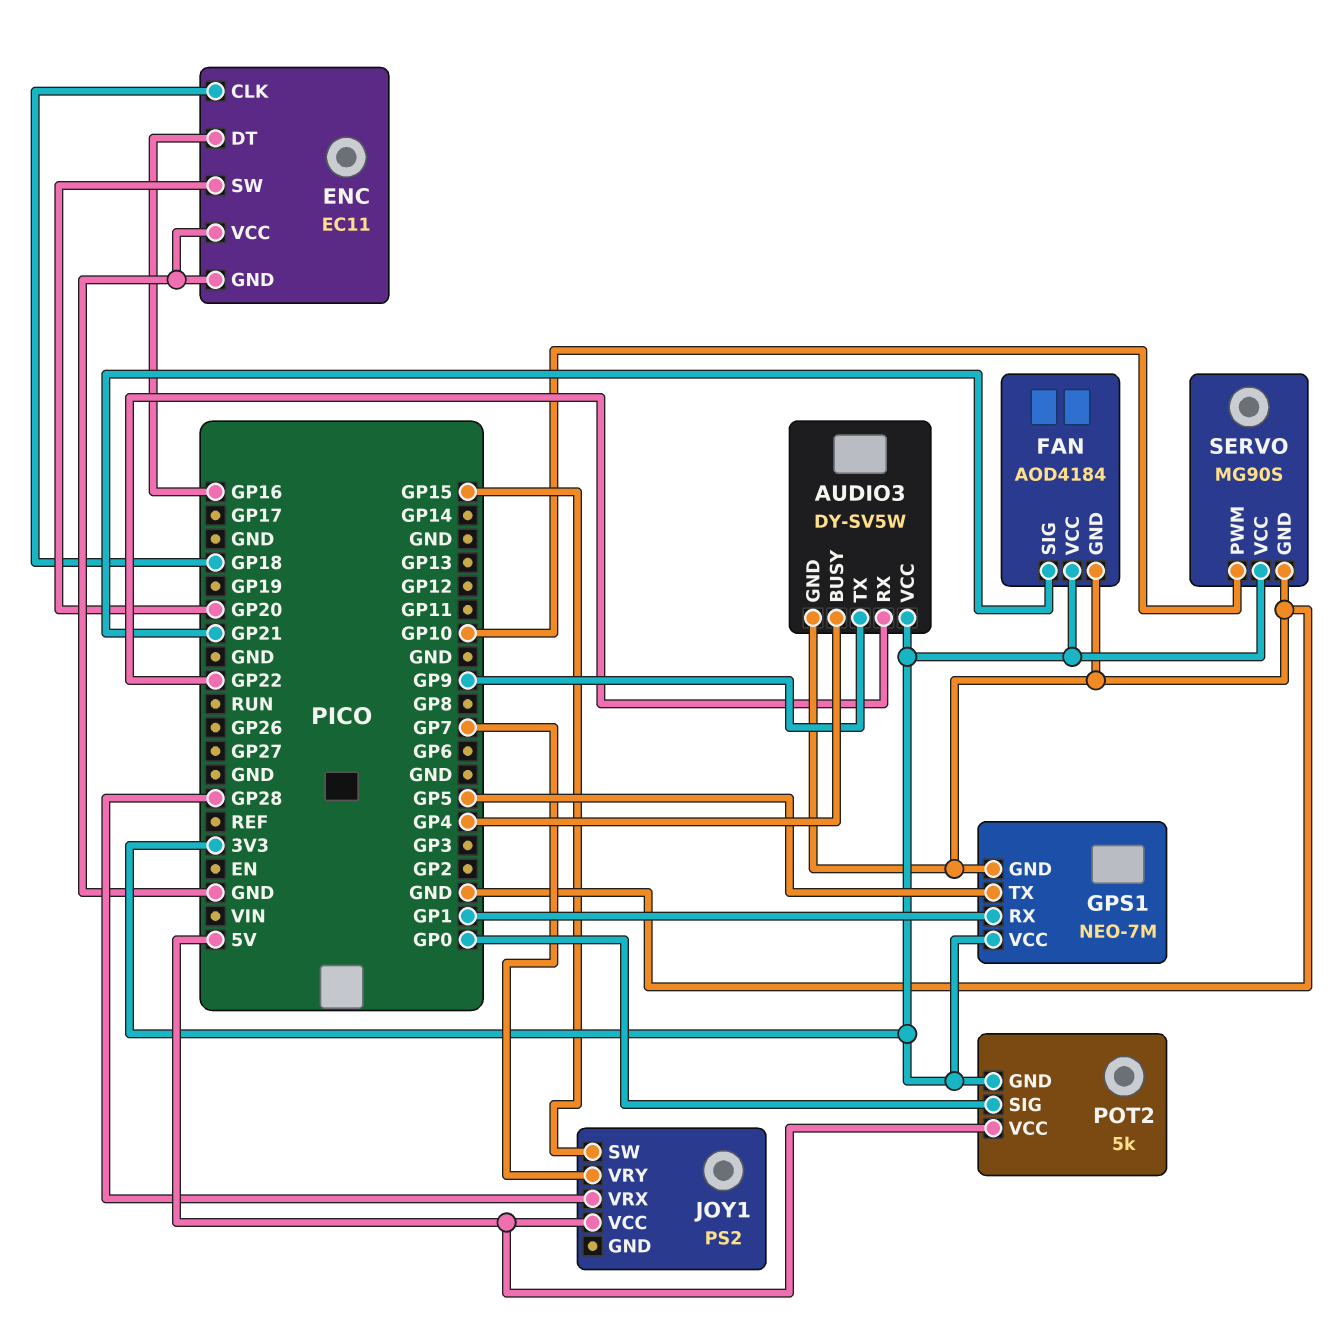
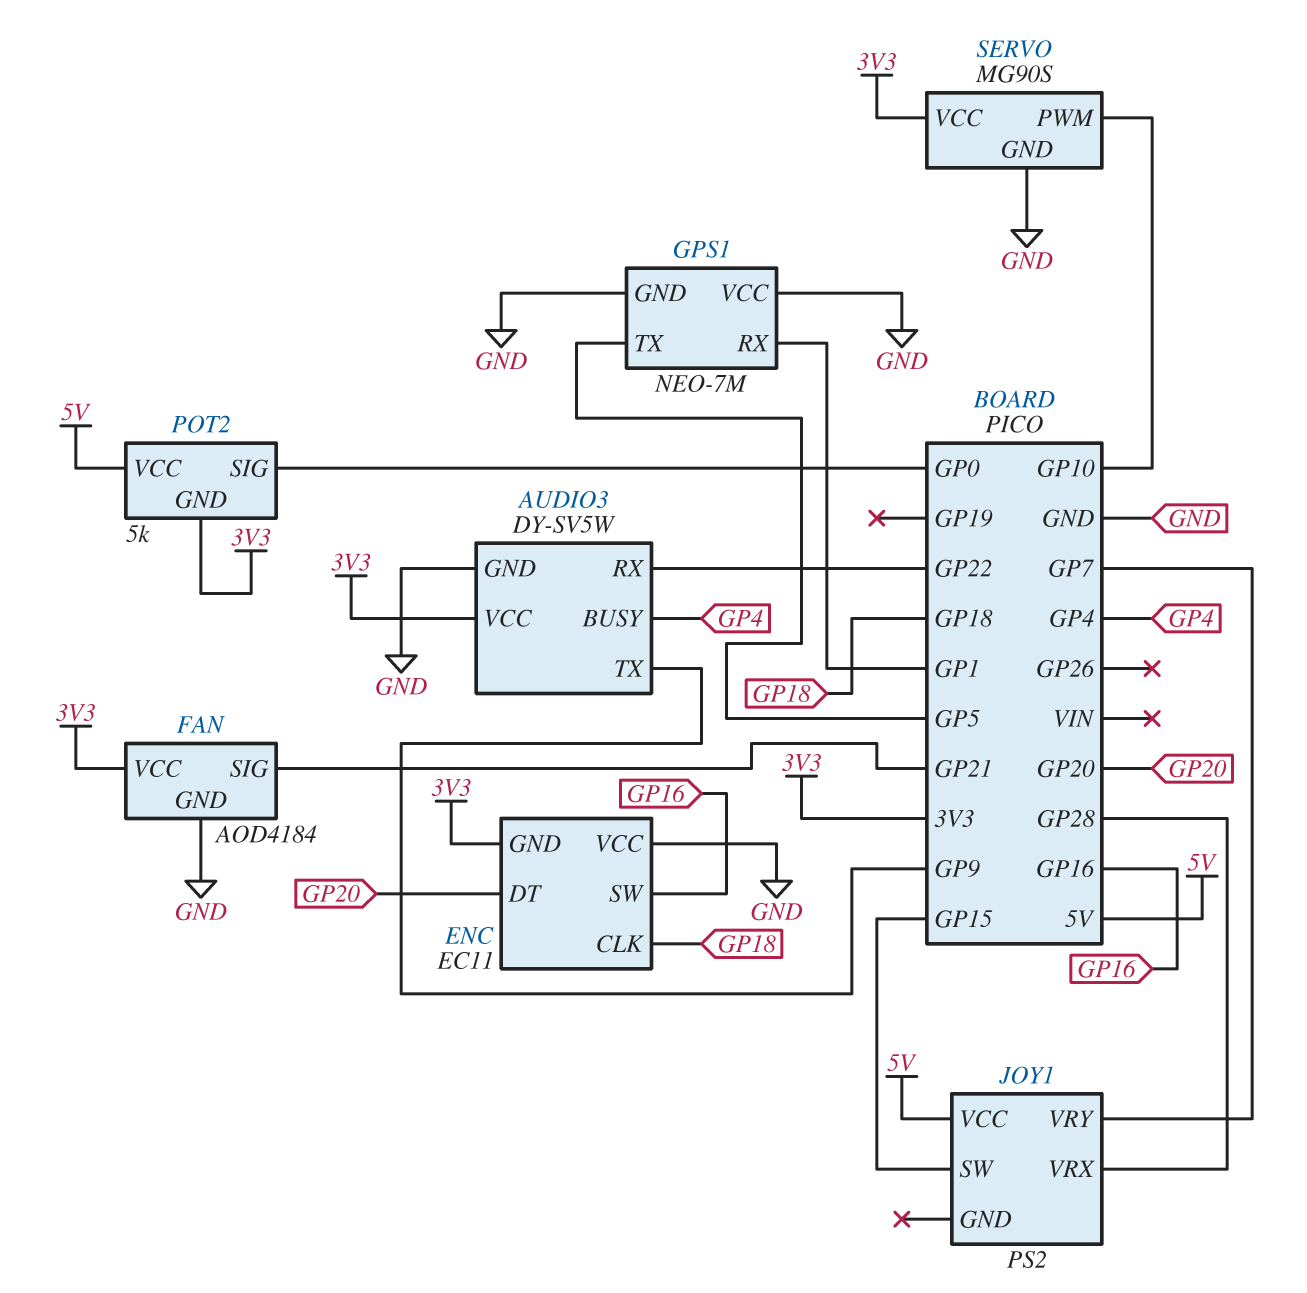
ENC pin DT: GP16 -> GP20
ENC pin GND: GND -> 3V3
ENC pin SW: GP20 -> GP16
GPS1 pin VCC: 3V3 -> GND

